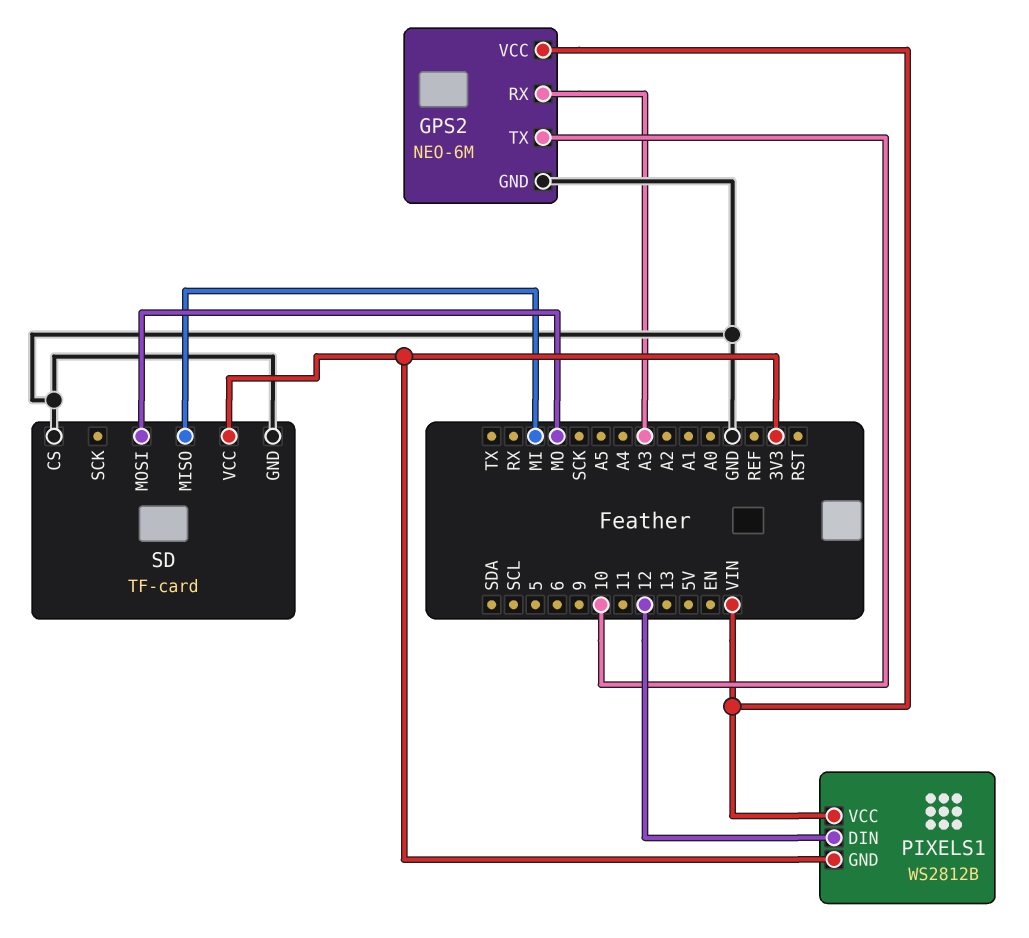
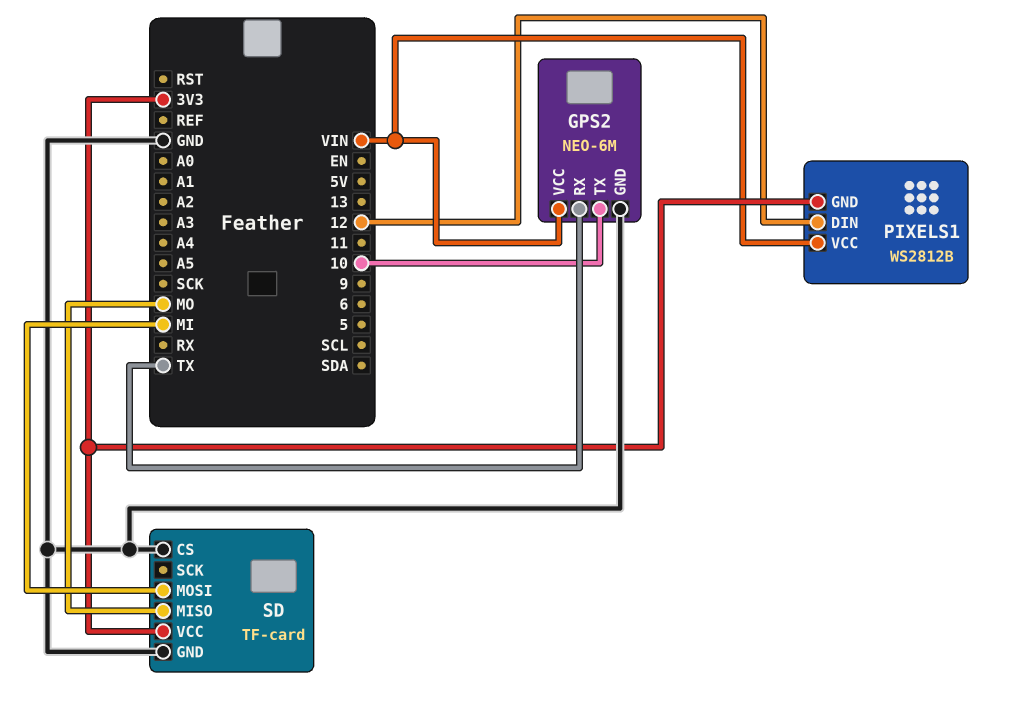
GPS2 pin RX: A3 -> TX
SD pin MISO: MI -> MO
SD pin MOSI: MO -> MI

